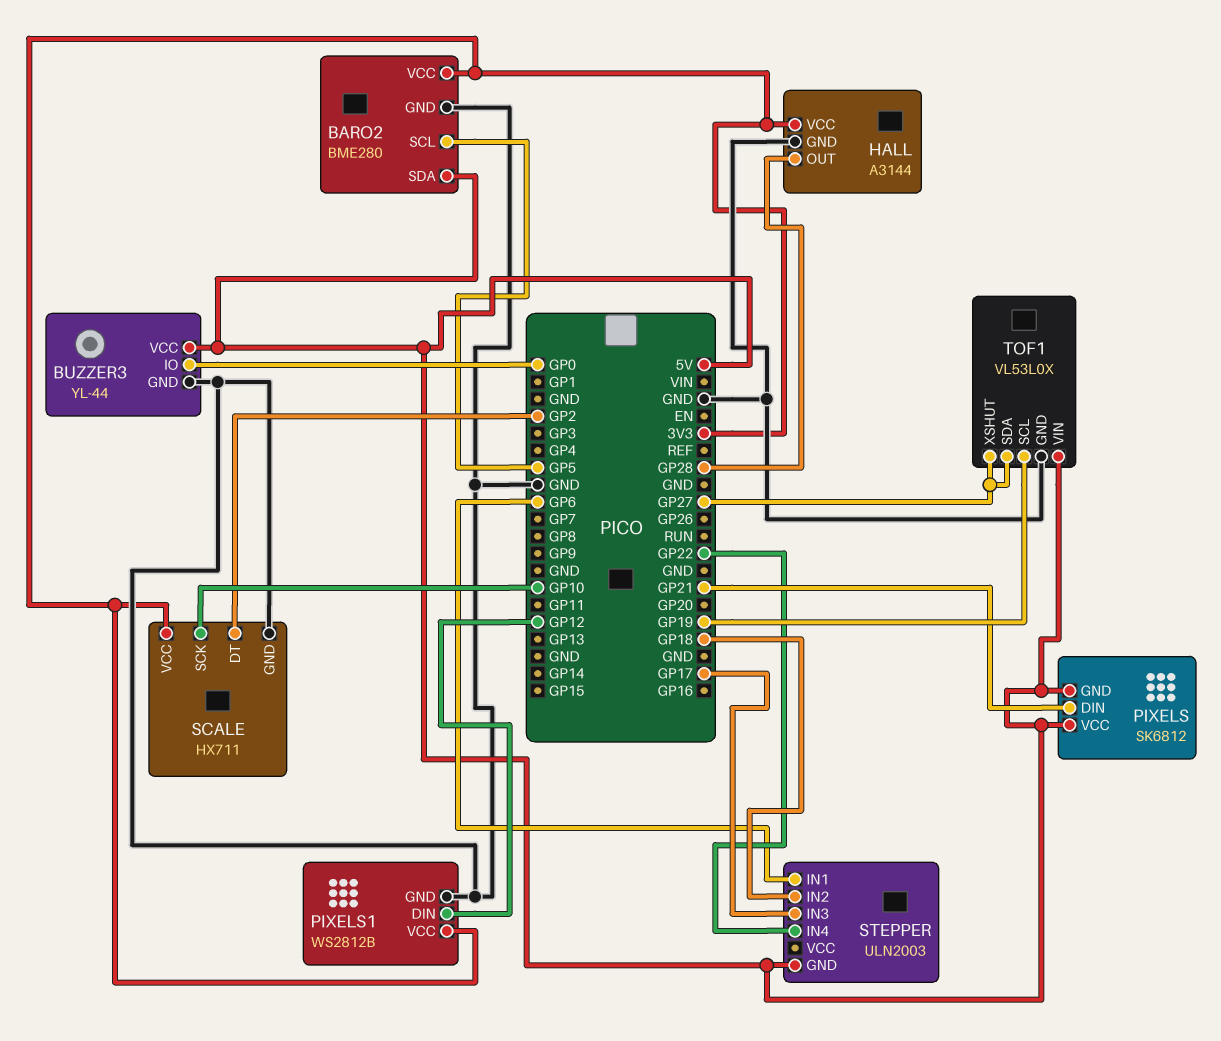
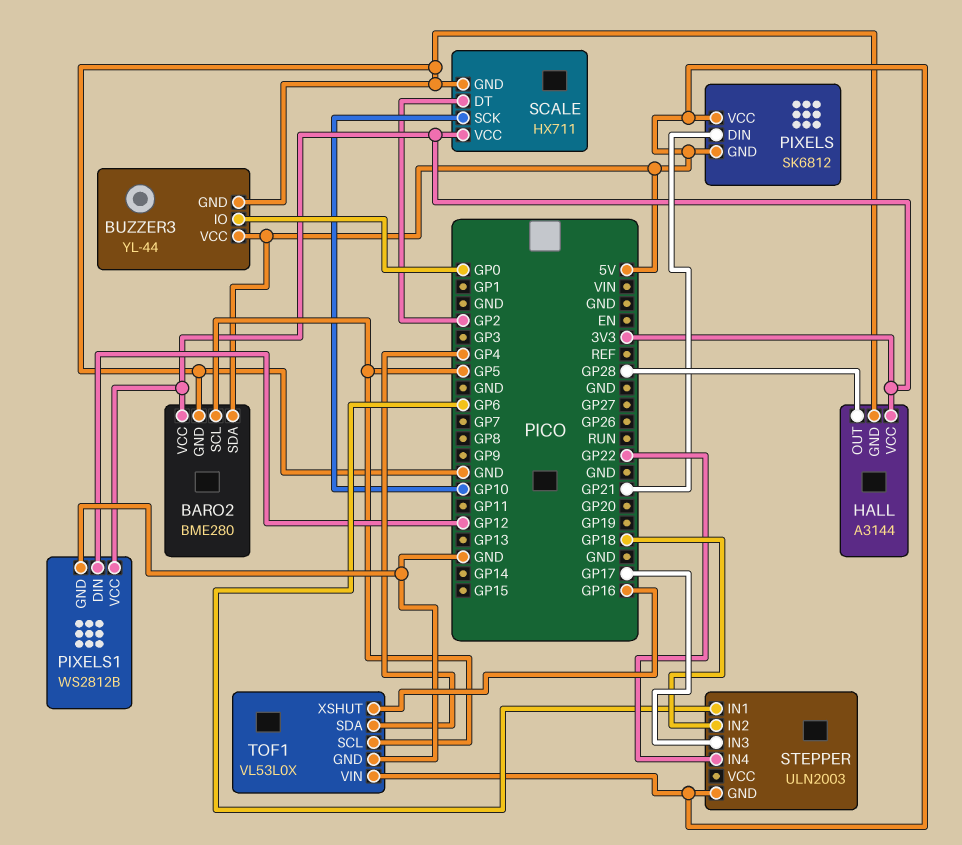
TOF1 pin SCL: GP19 -> GP5
TOF1 pin SDA: GP27 -> GP4
TOF1 pin XSHUT: GP27 -> GP16

